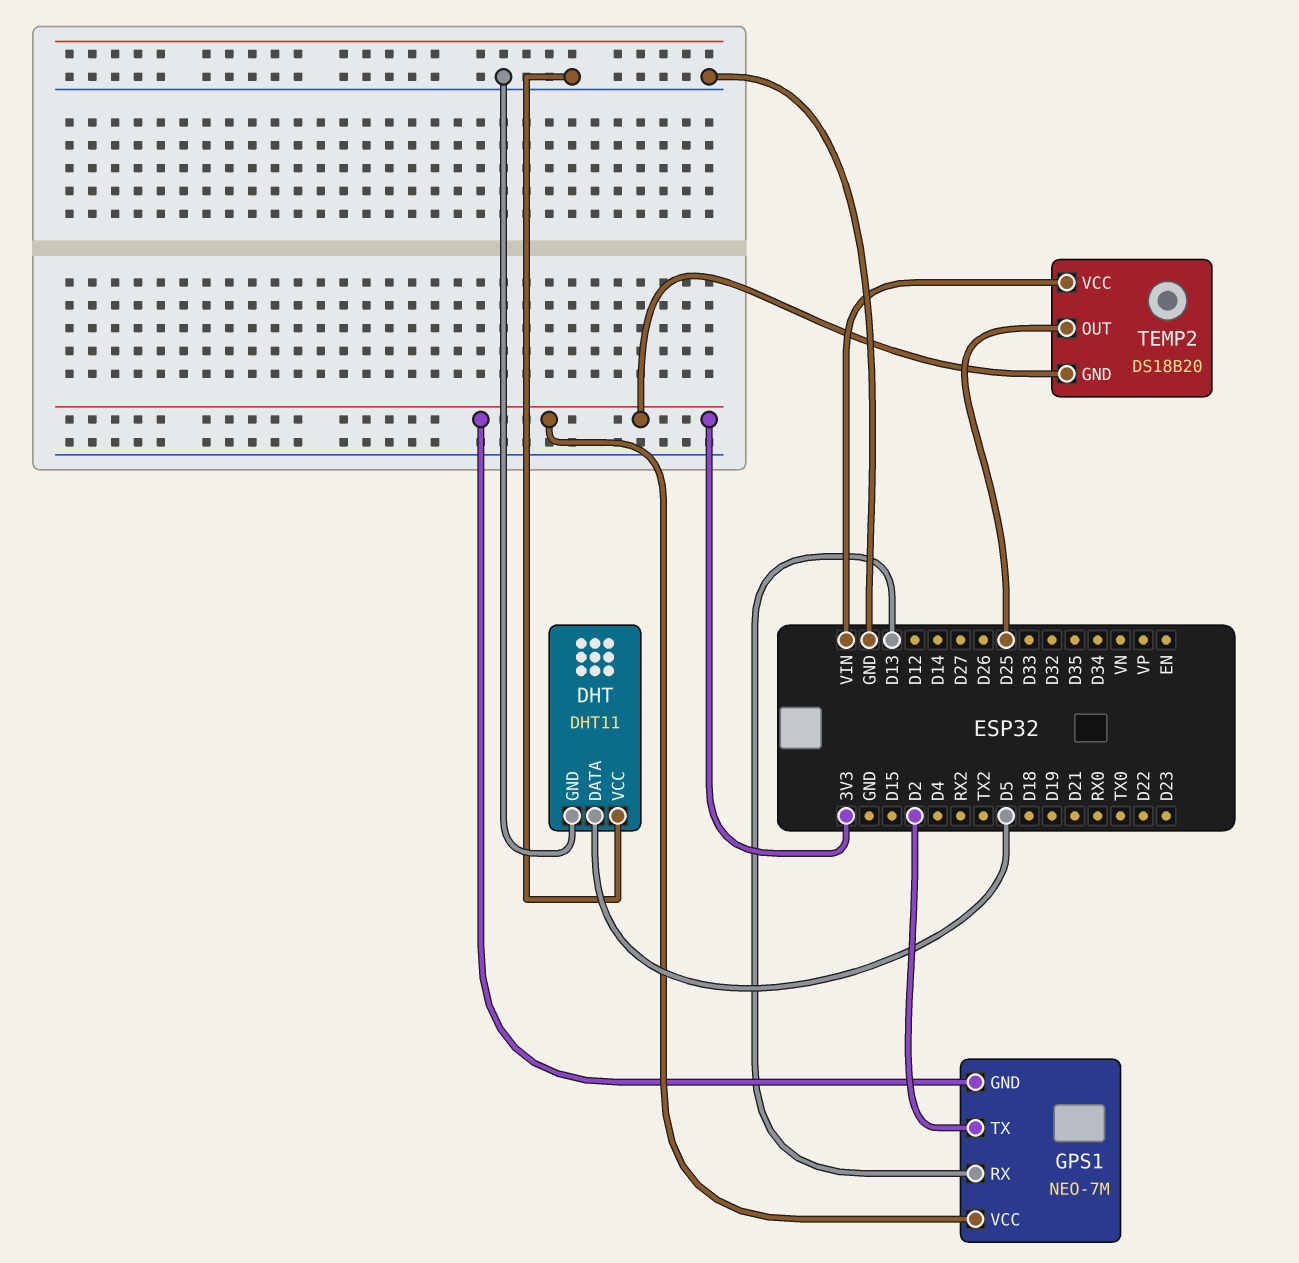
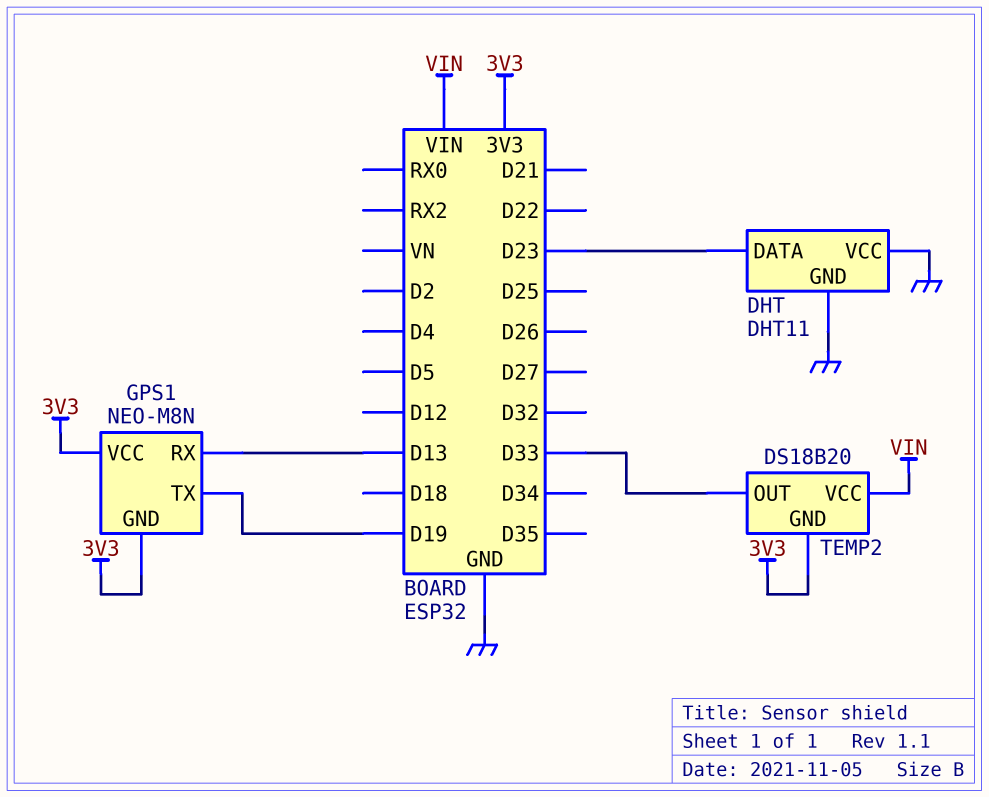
DHT pin DATA: D5 -> D23
GPS1: NEO-7M -> NEO-M8N
GPS1 pin TX: D2 -> D19
TEMP2 pin OUT: D25 -> D33

